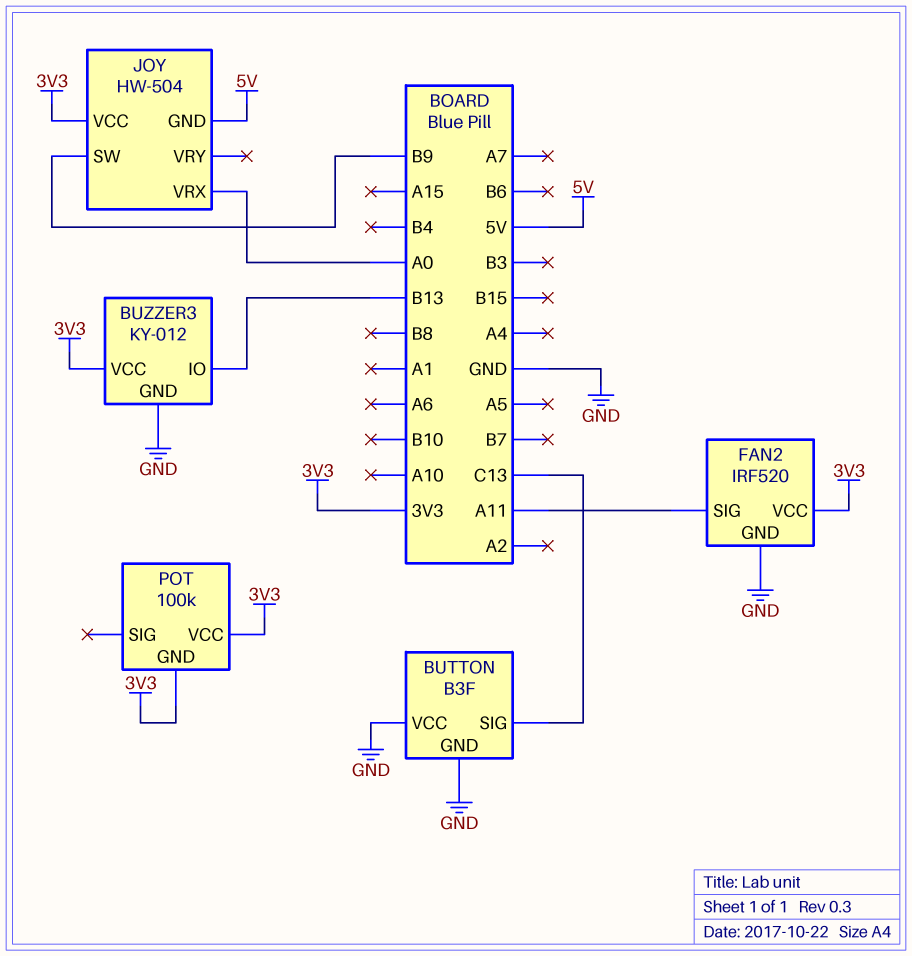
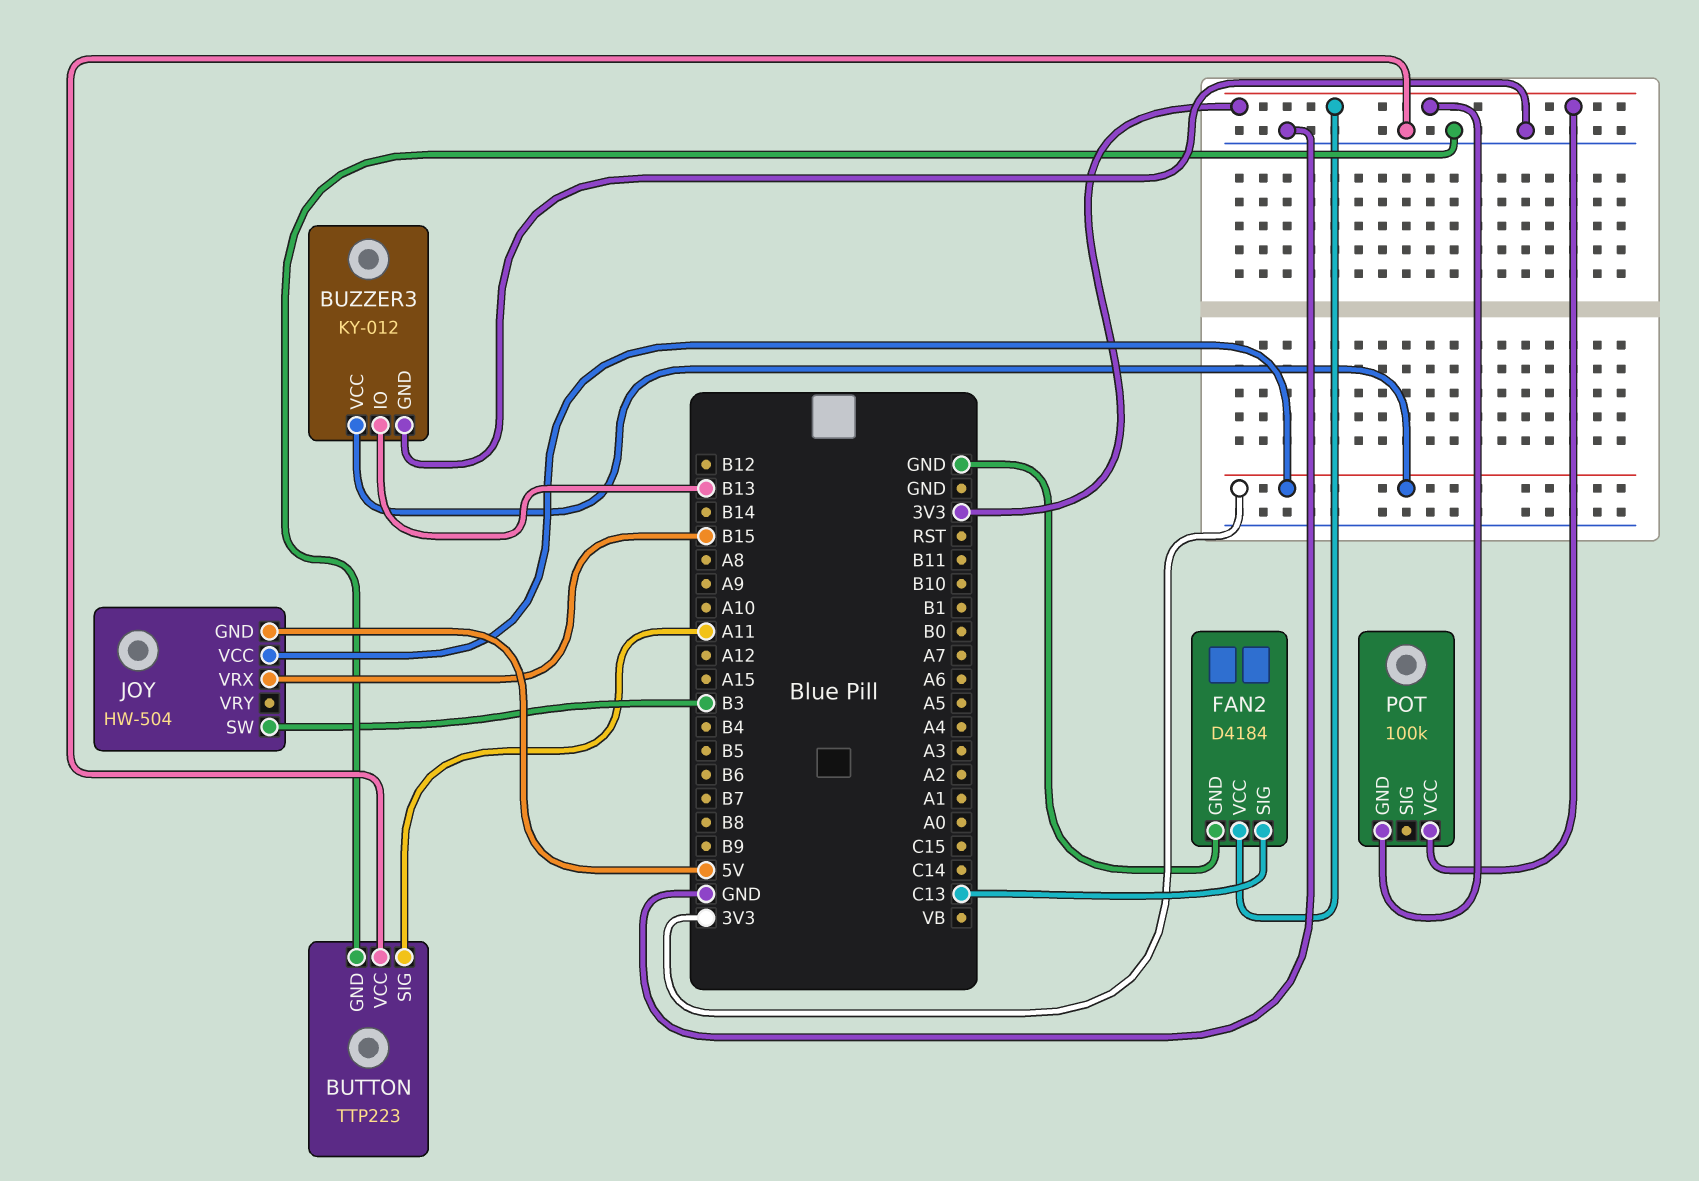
BUTTON: B3F -> TTP223
BUTTON pin SIG: C13 -> A11
FAN2: IRF520 -> D4184
FAN2 pin SIG: A11 -> C13
JOY pin SW: B9 -> B3
JOY pin VRX: A0 -> B15

